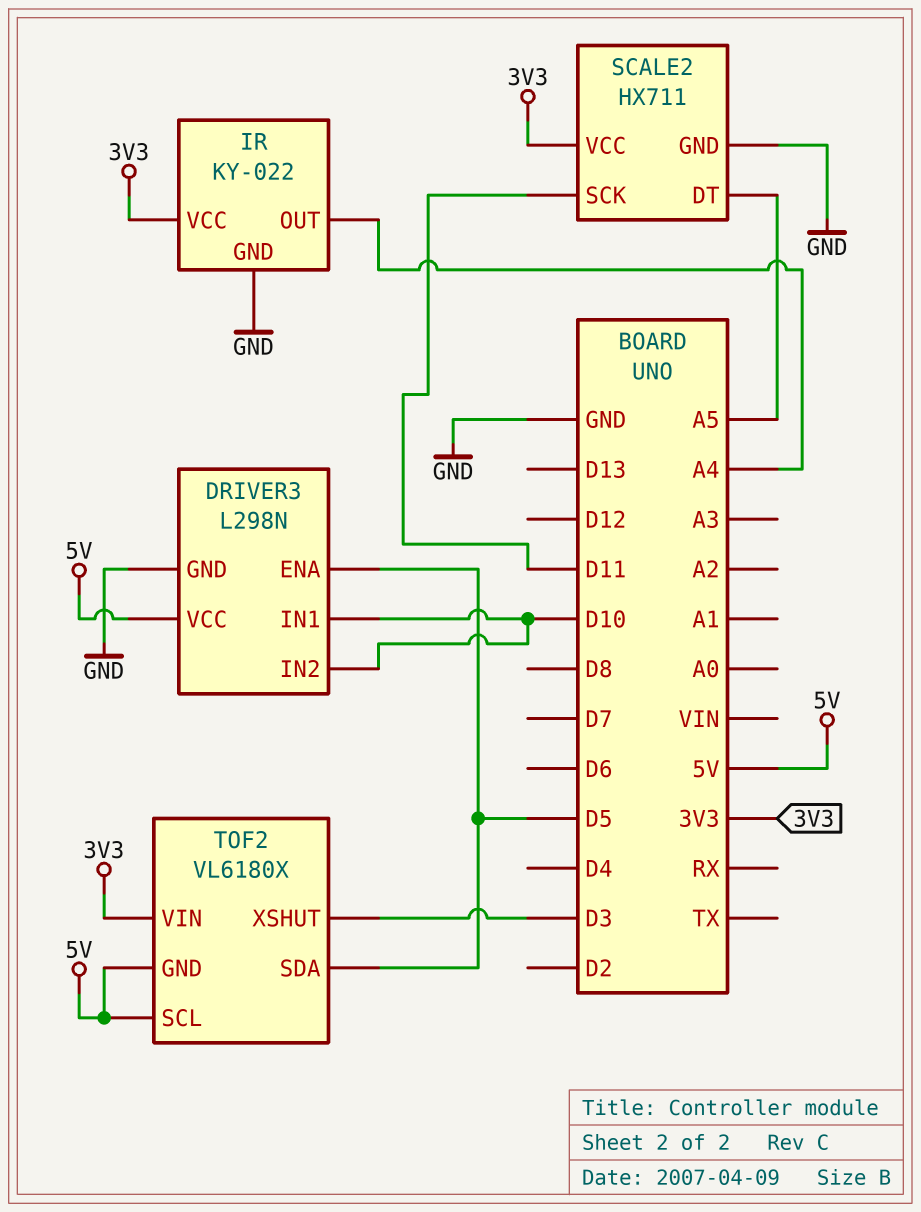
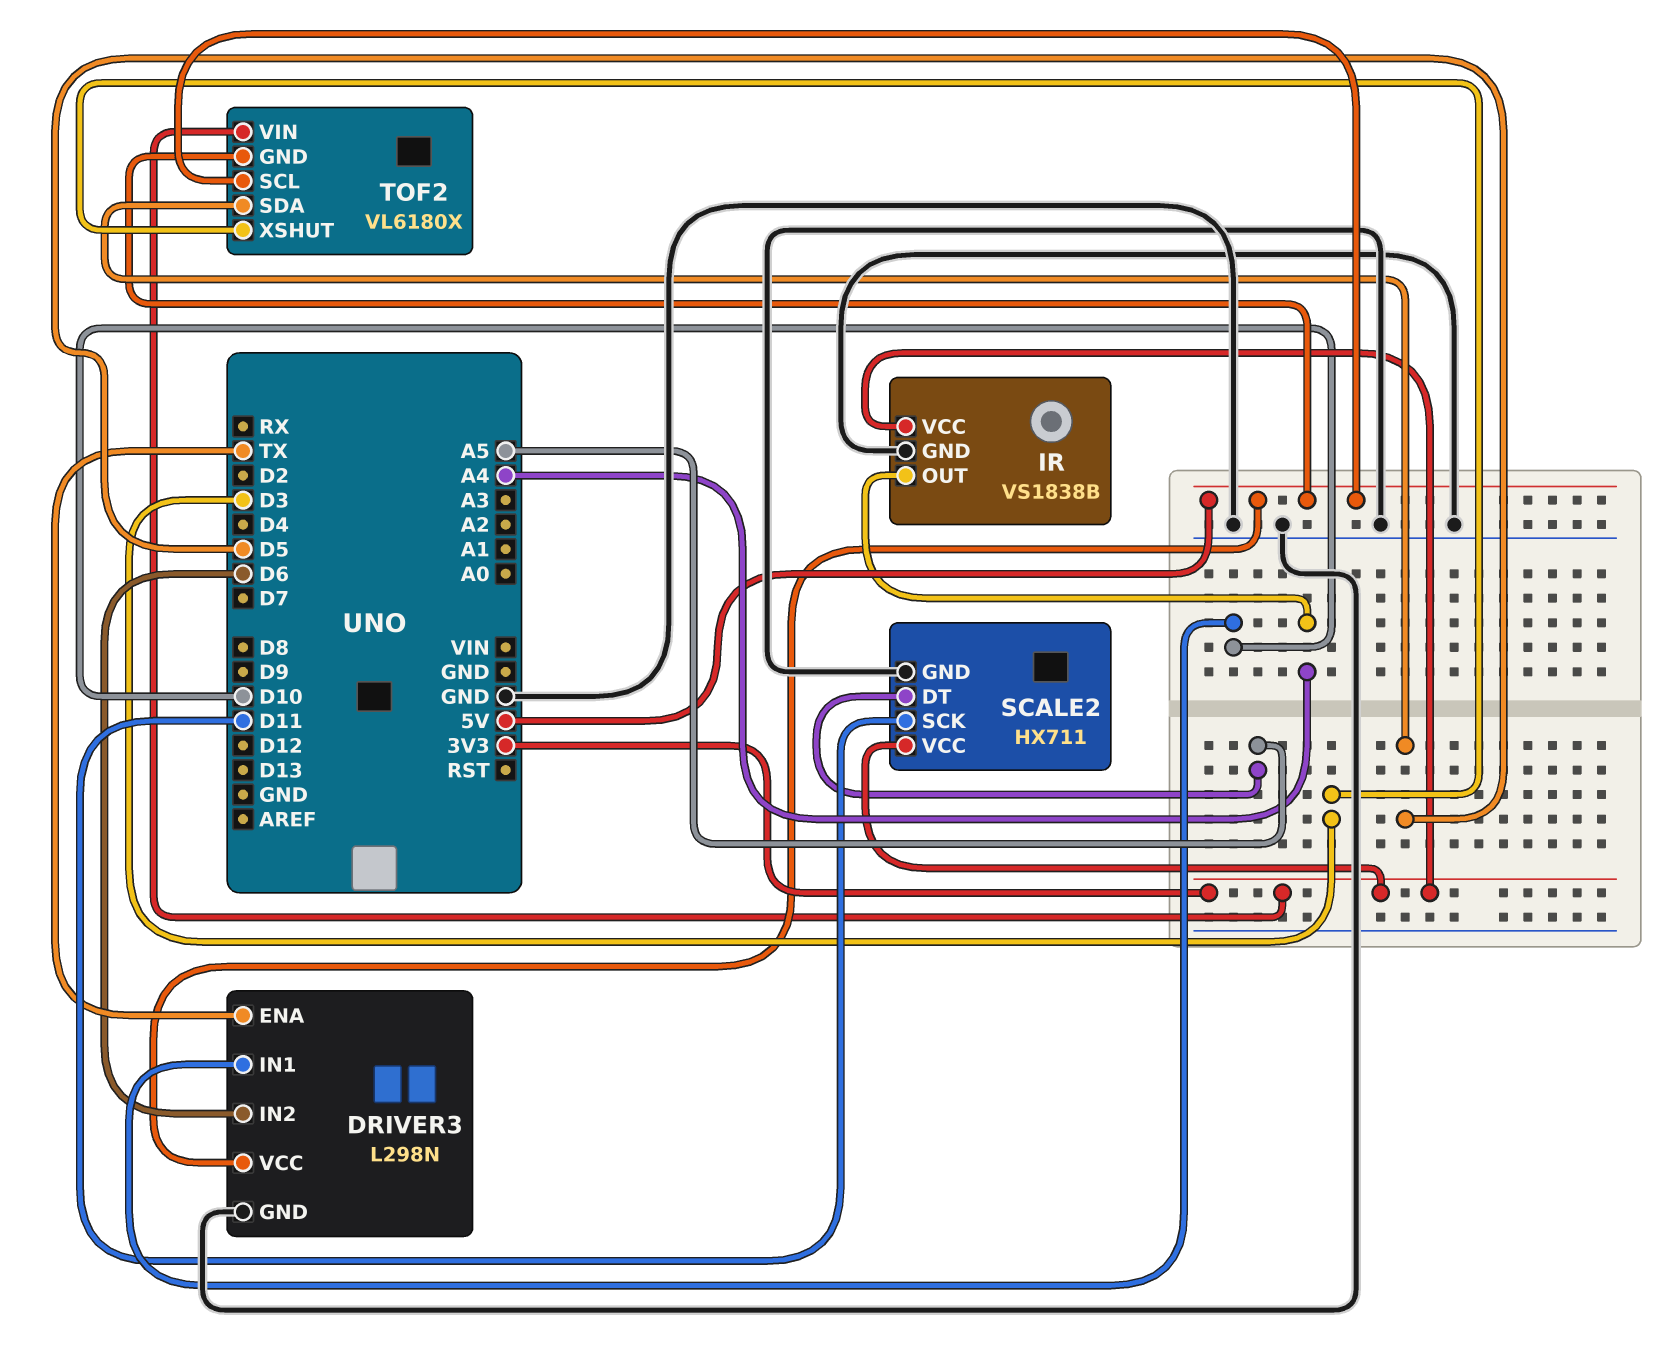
DRIVER3 pin ENA: D5 -> TX
DRIVER3 pin IN2: D10 -> D6
IR: KY-022 -> VS1838B

